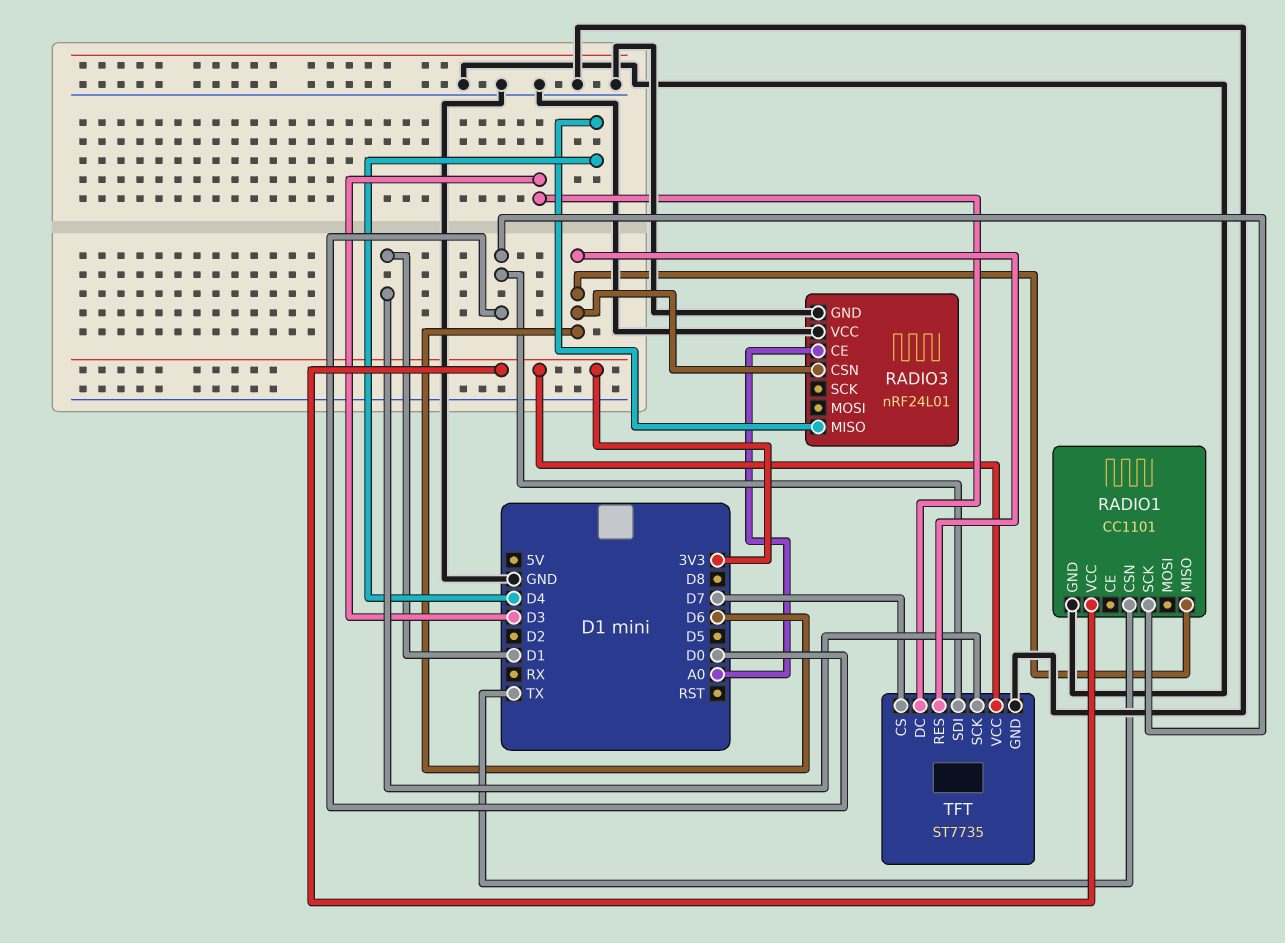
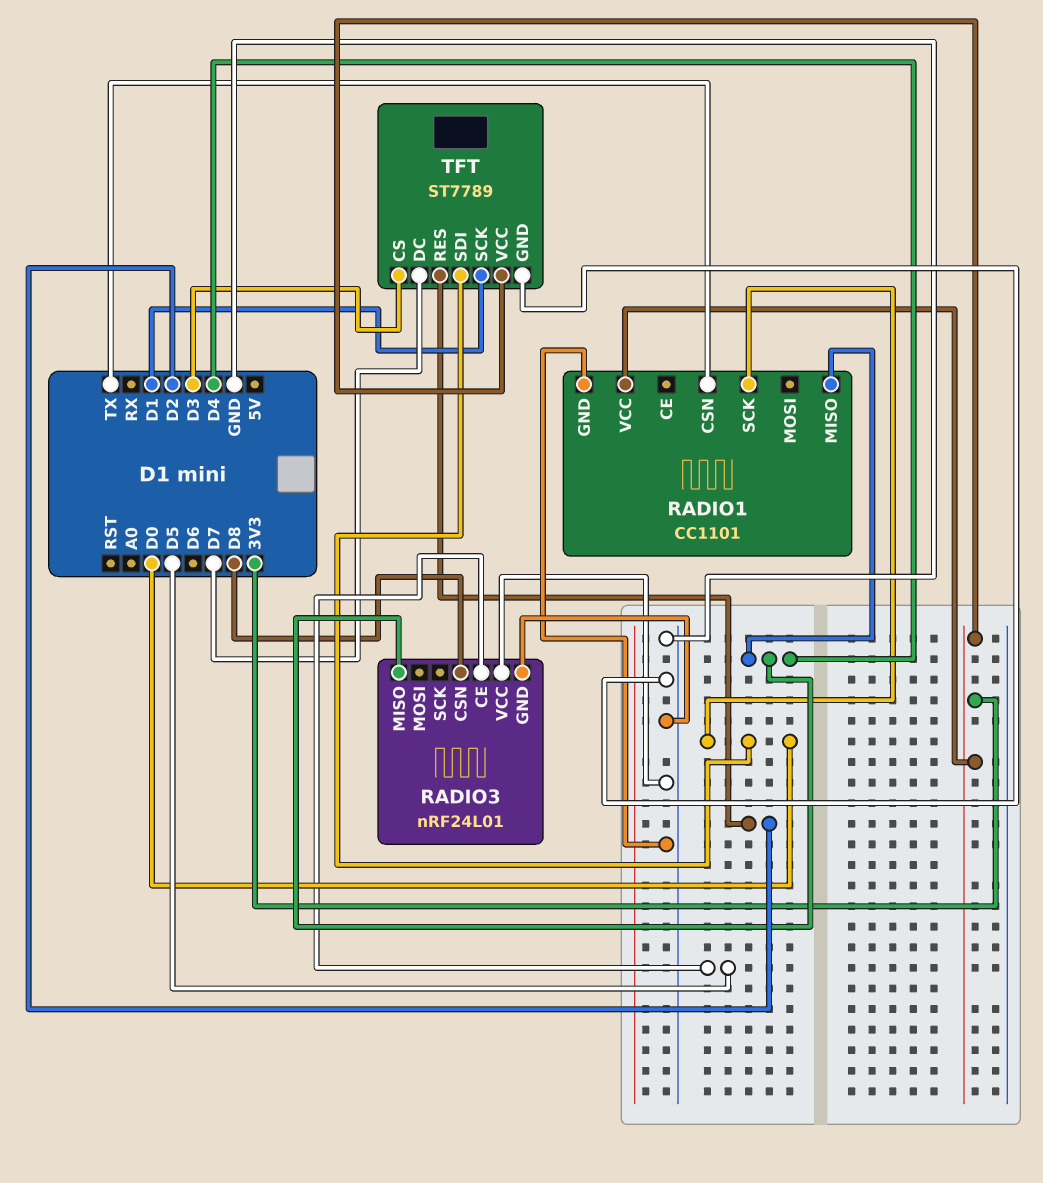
RADIO1 pin MISO: D6 -> D4
RADIO3 pin CE: A0 -> D5
RADIO3 pin CSN: D6 -> D8
TFT: ST7735 -> ST7789
TFT pin CS: D7 -> D3
TFT pin DC: D3 -> D7
TFT pin RES: D6 -> D2

